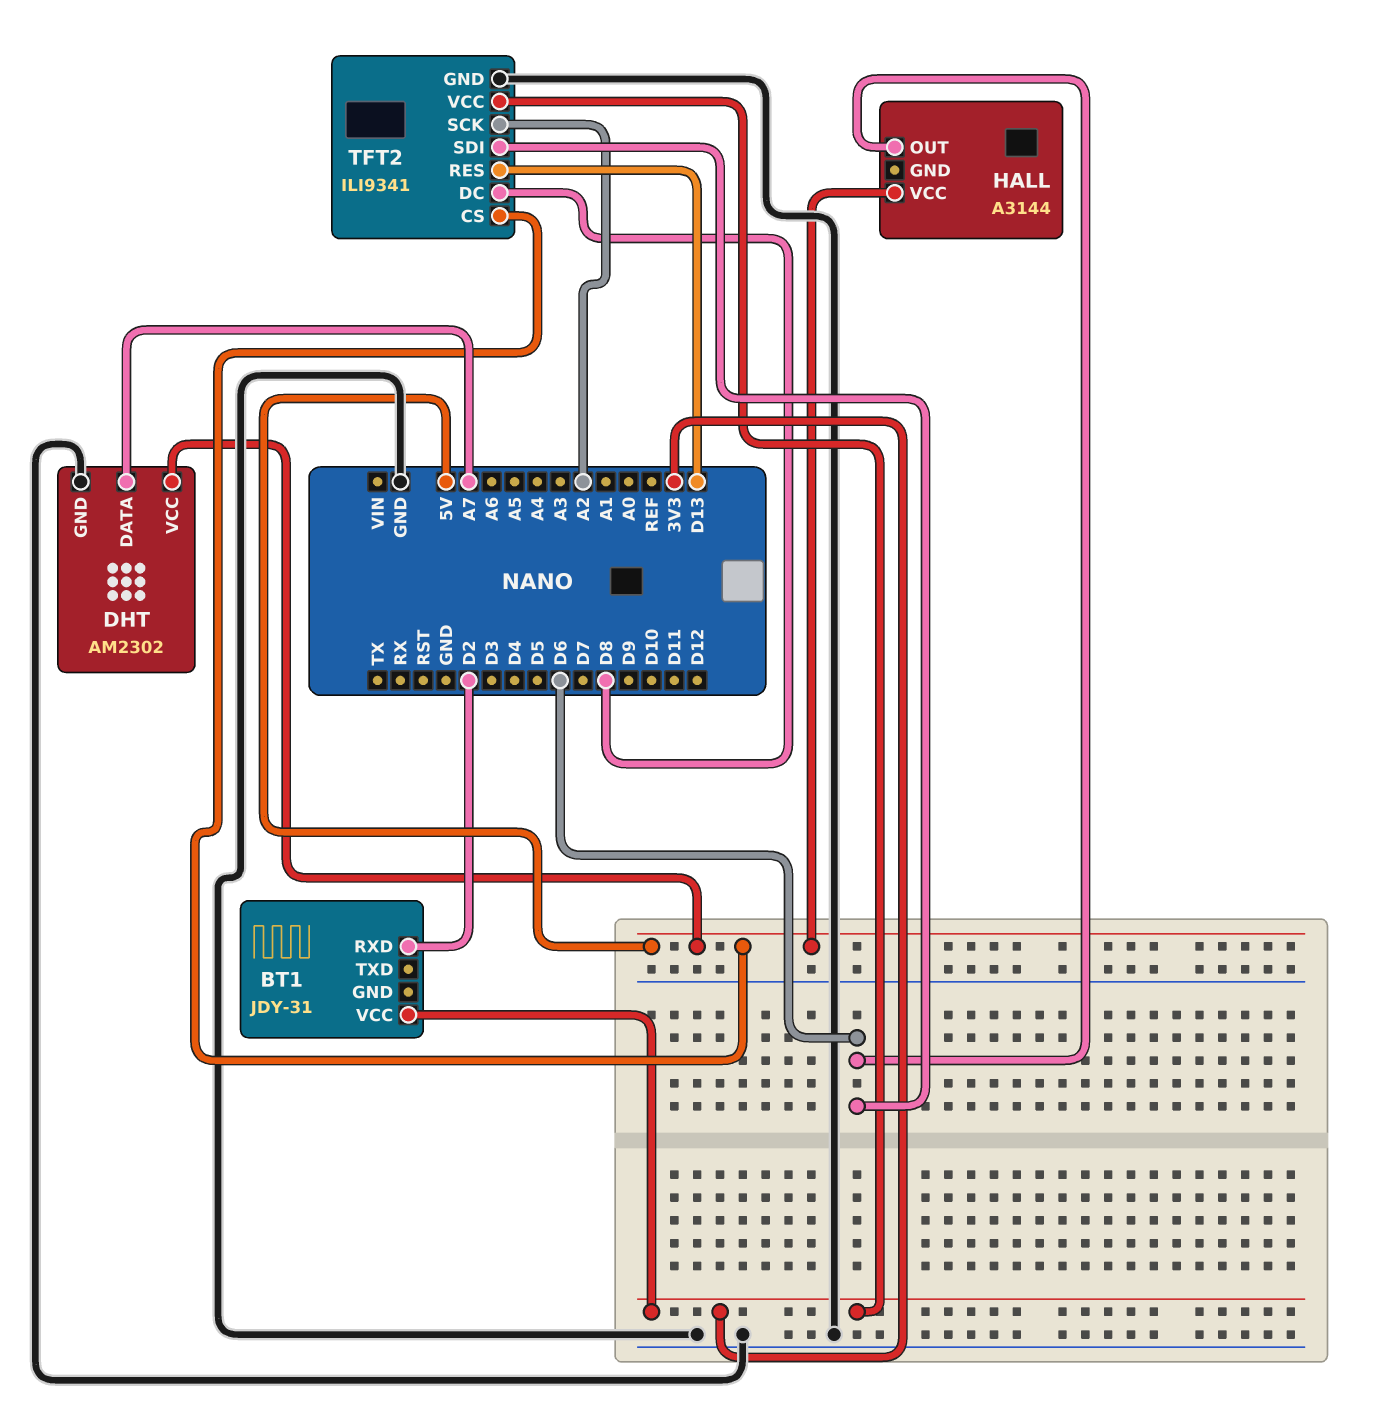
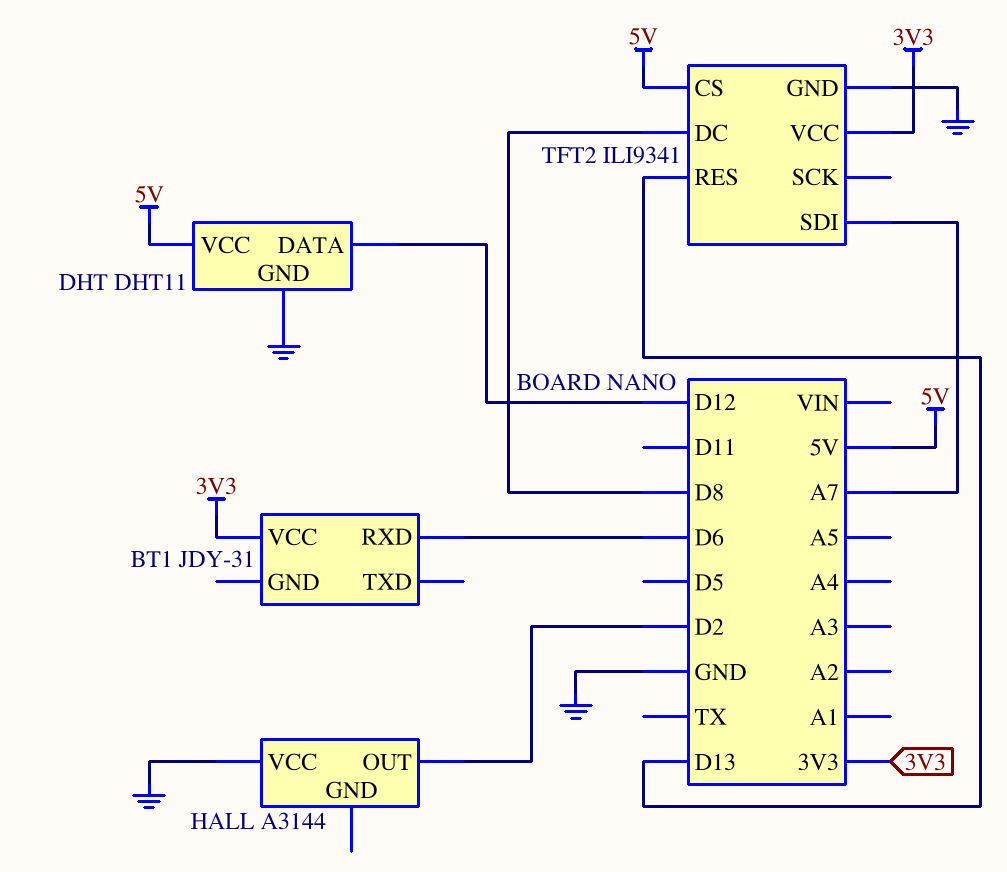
BT1 pin RXD: D2 -> D6
DHT: AM2302 -> DHT11
DHT pin DATA: A7 -> D12
HALL pin OUT: D6 -> D2
HALL pin VCC: 5V -> GND
TFT2 pin SCK: A2 -> none
TFT2 pin SDI: D6 -> A7

